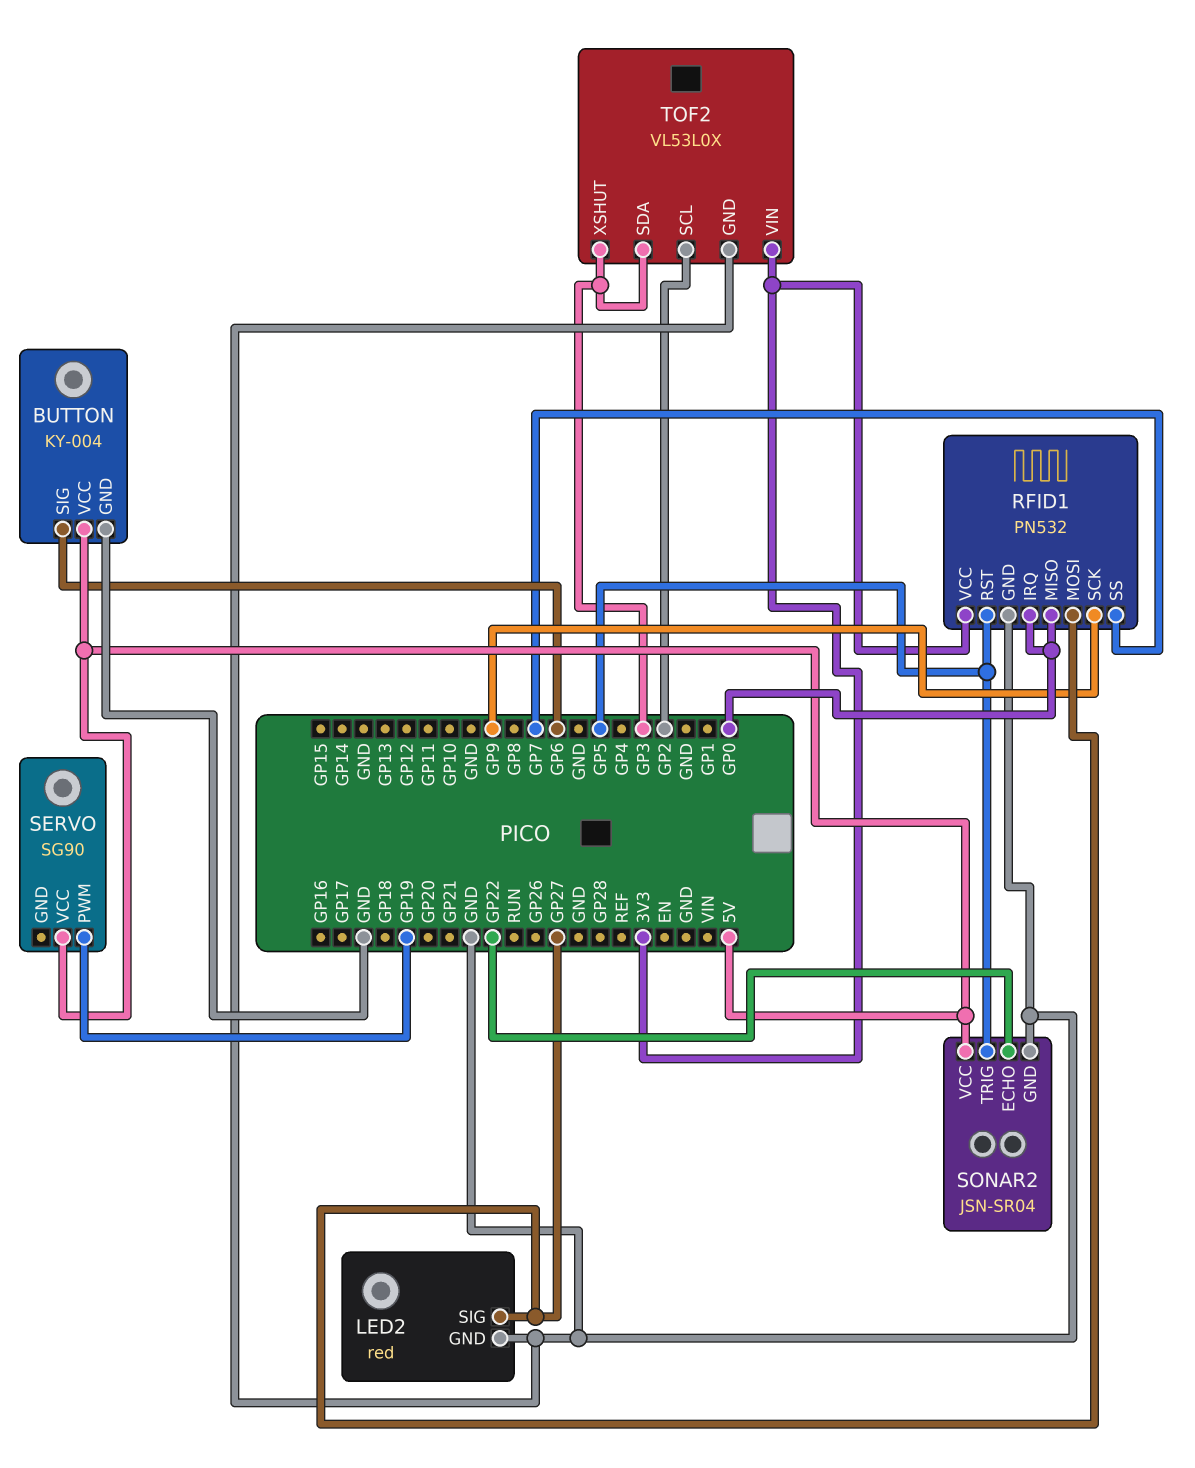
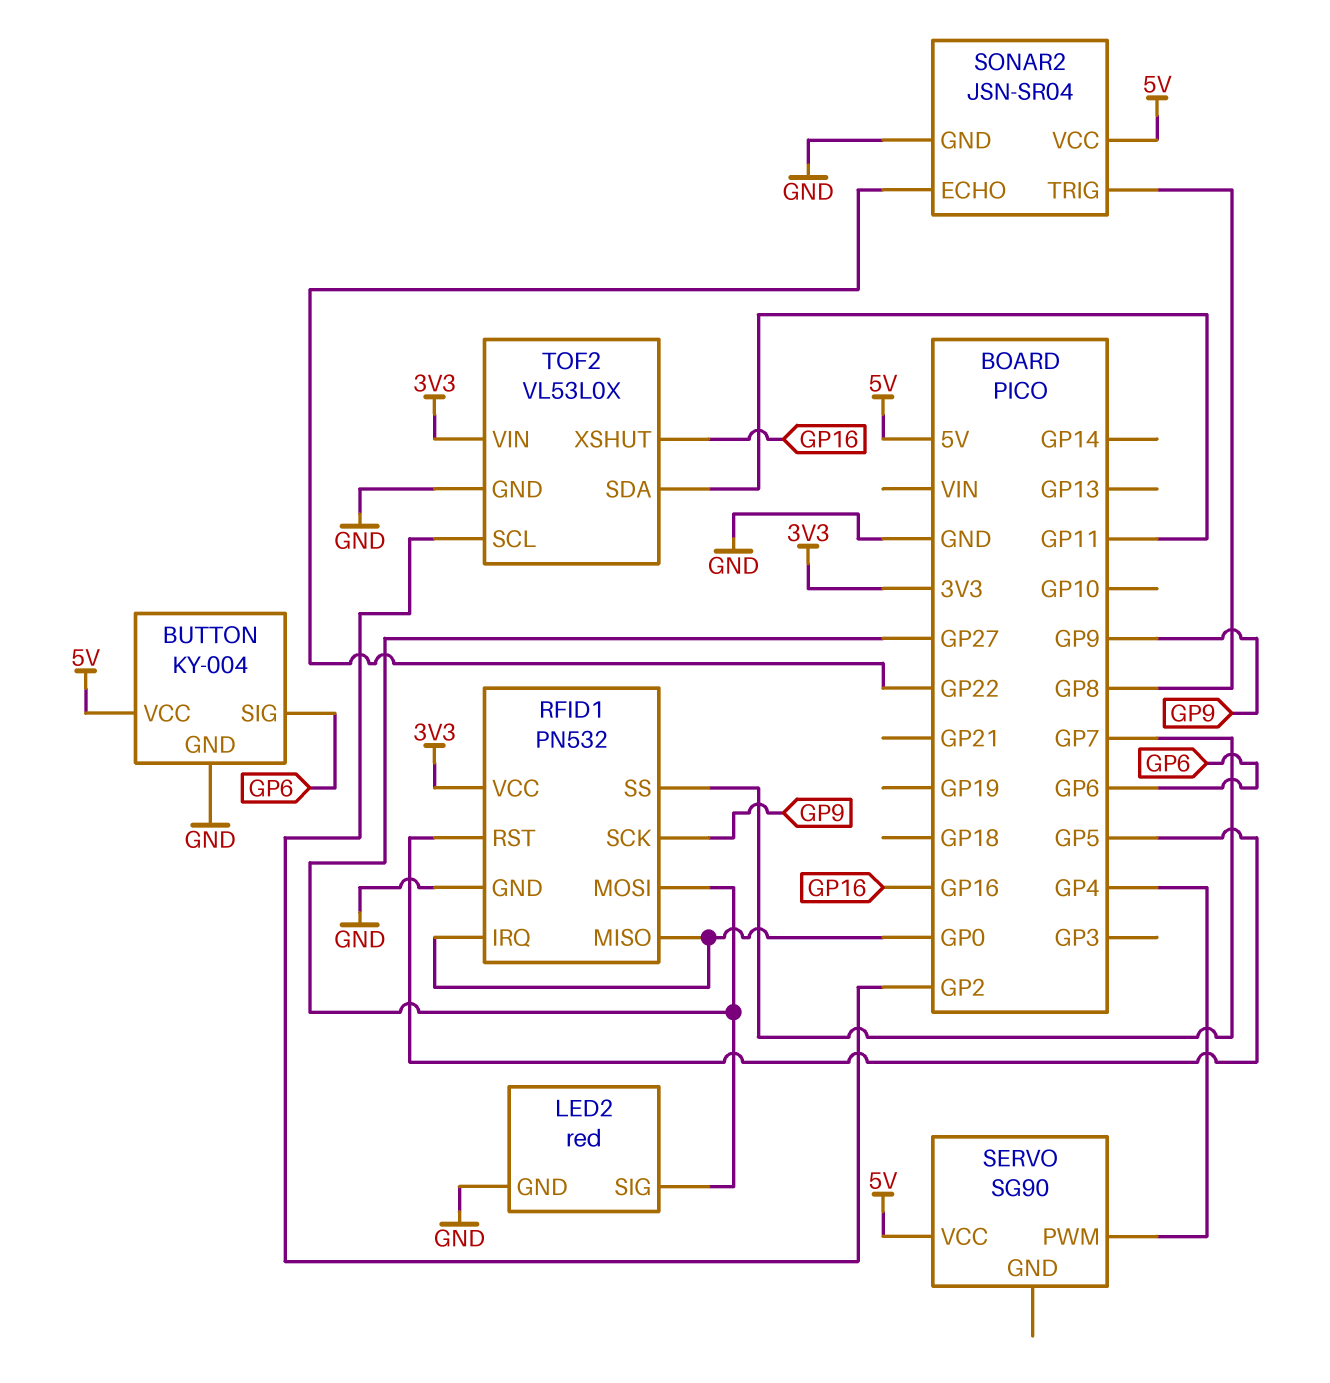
SERVO pin PWM: GP19 -> GP4
SONAR2 pin TRIG: GP5 -> GP8
TOF2 pin SDA: GP3 -> GP11
TOF2 pin XSHUT: GP3 -> GP16

